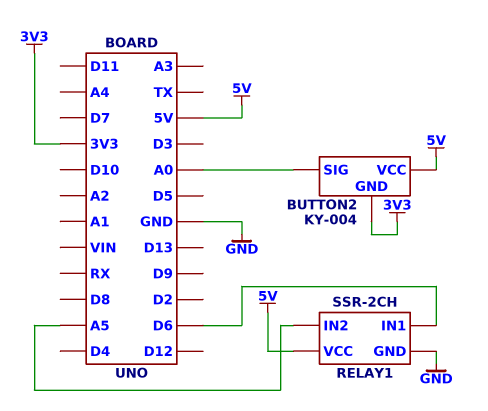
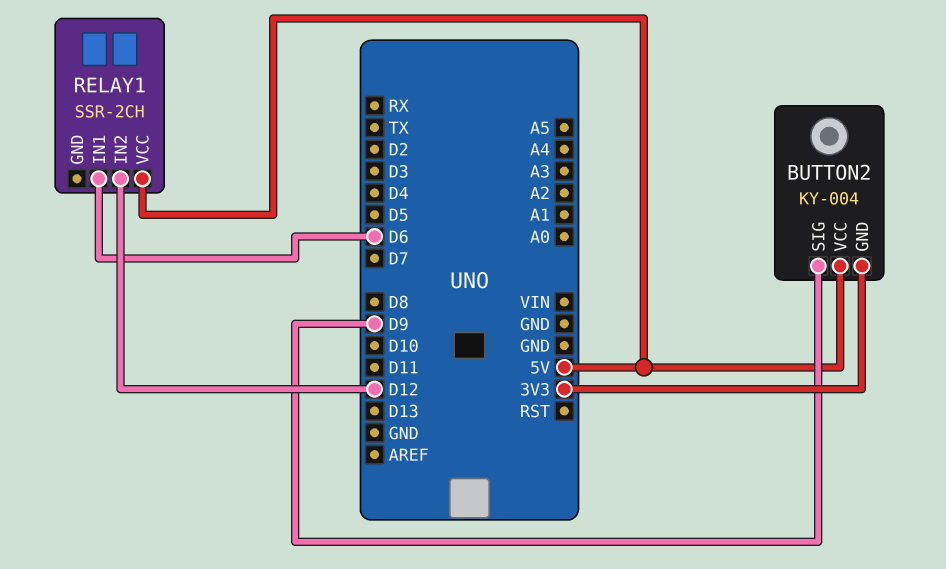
BUTTON2 pin SIG: A0 -> D9
RELAY1 pin GND: GND -> none
RELAY1 pin IN2: A5 -> D12

